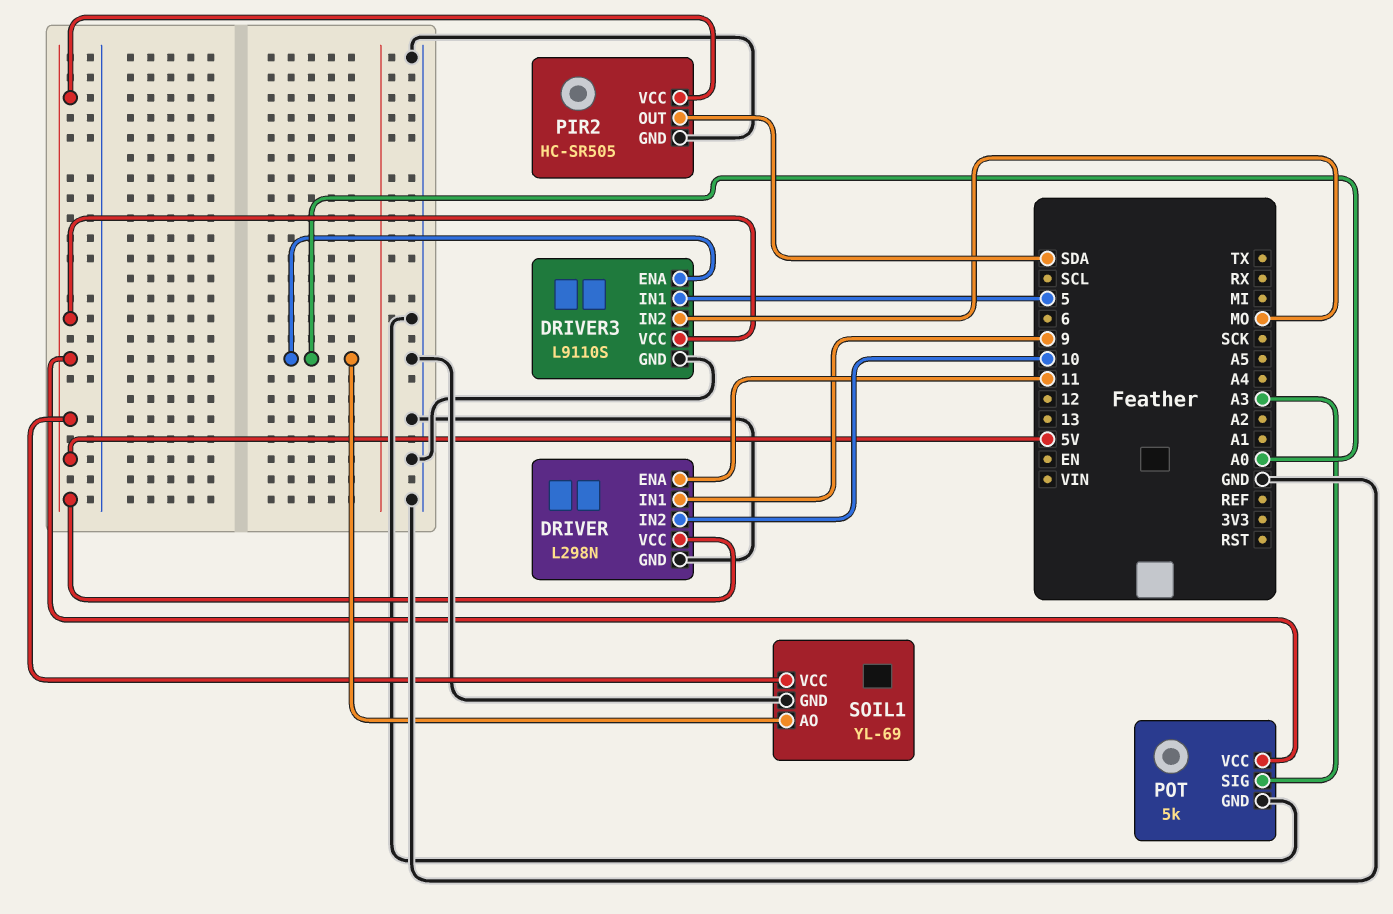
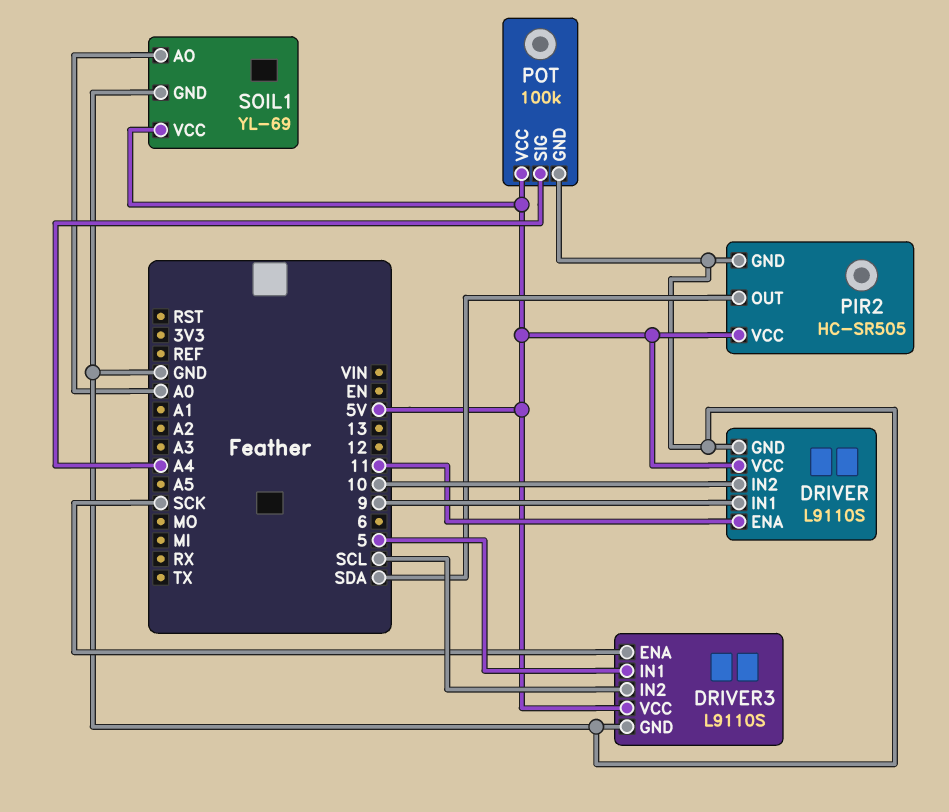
DRIVER: L298N -> L9110S
DRIVER3 pin ENA: A0 -> SCK
DRIVER3 pin IN2: MO -> SCL
POT: 5k -> 100k
POT pin SIG: A3 -> A4

